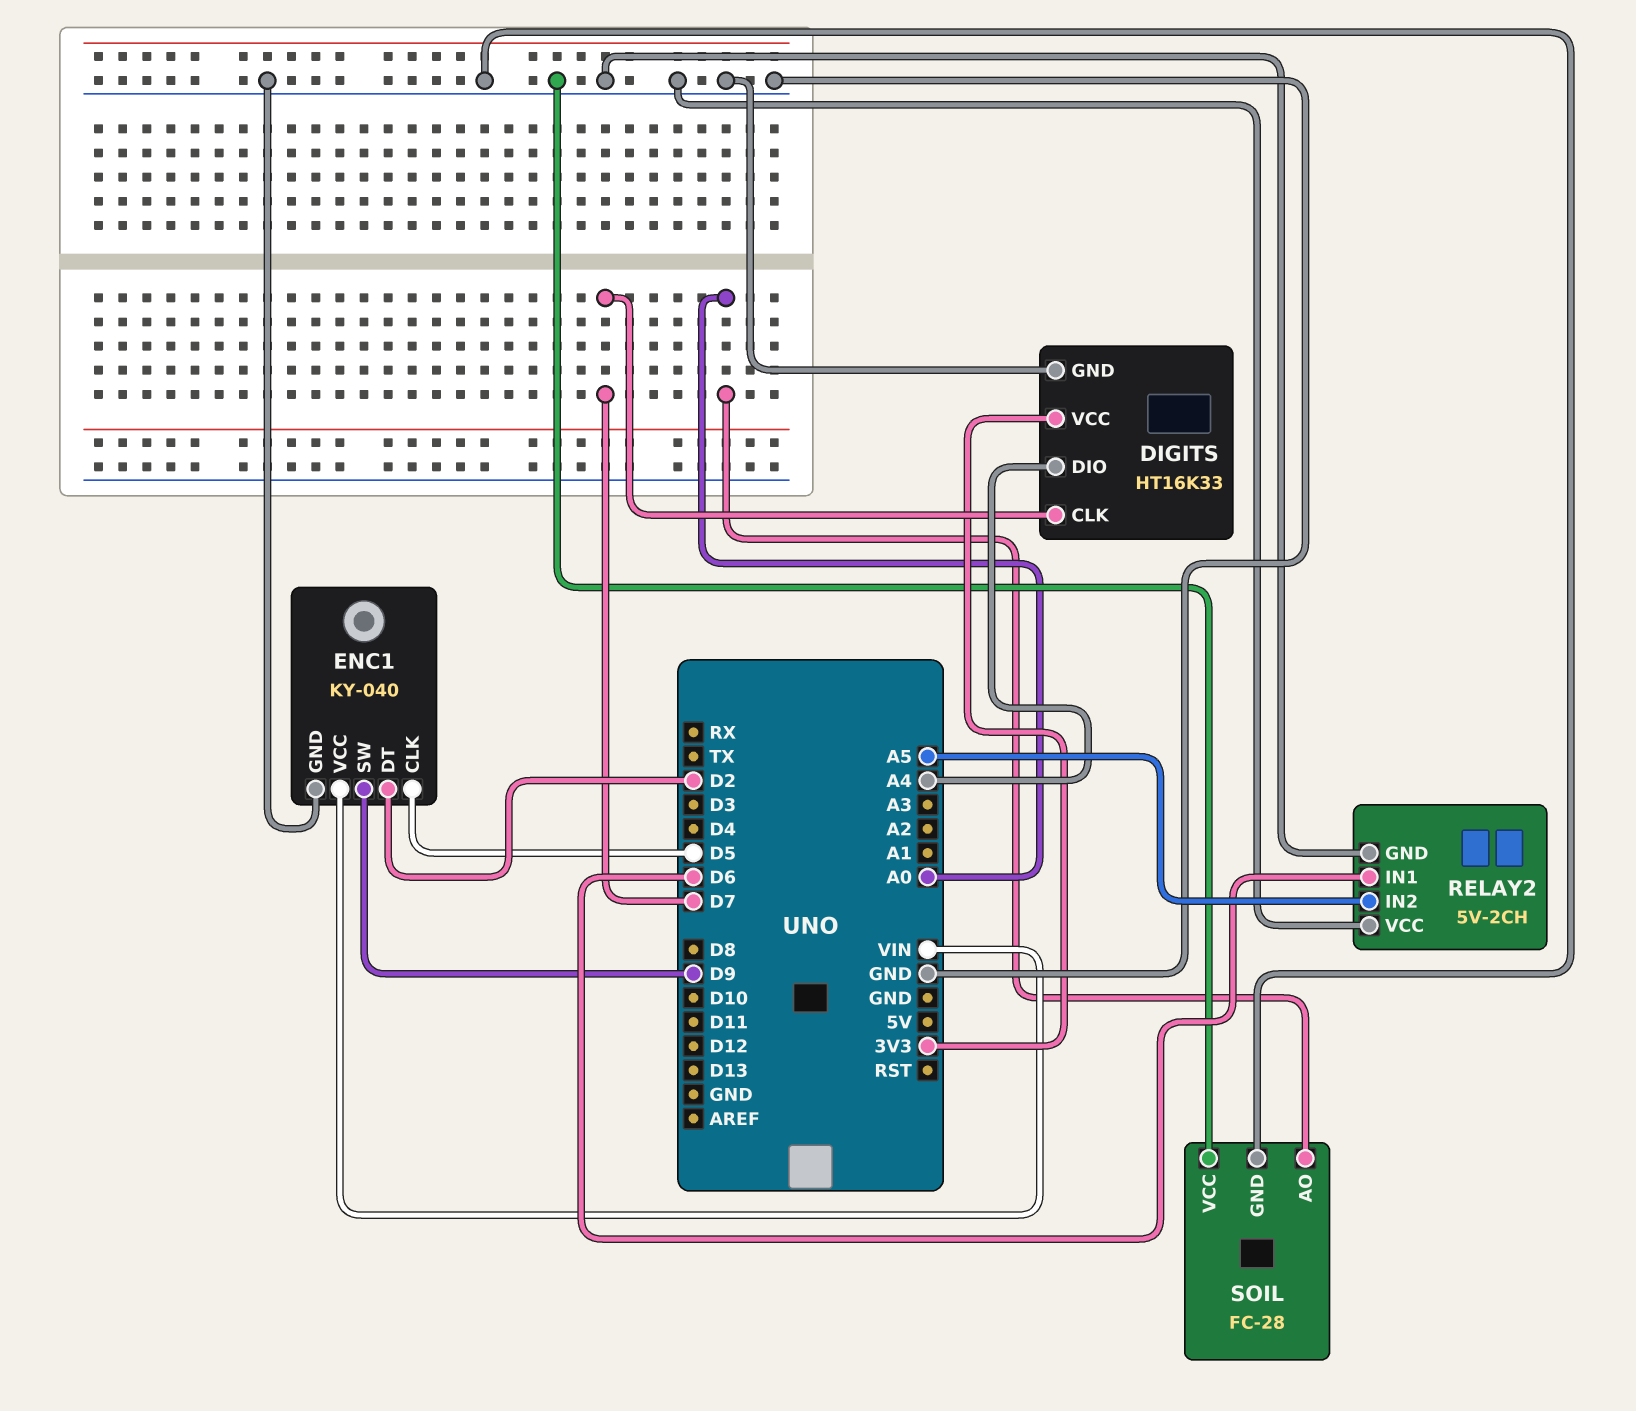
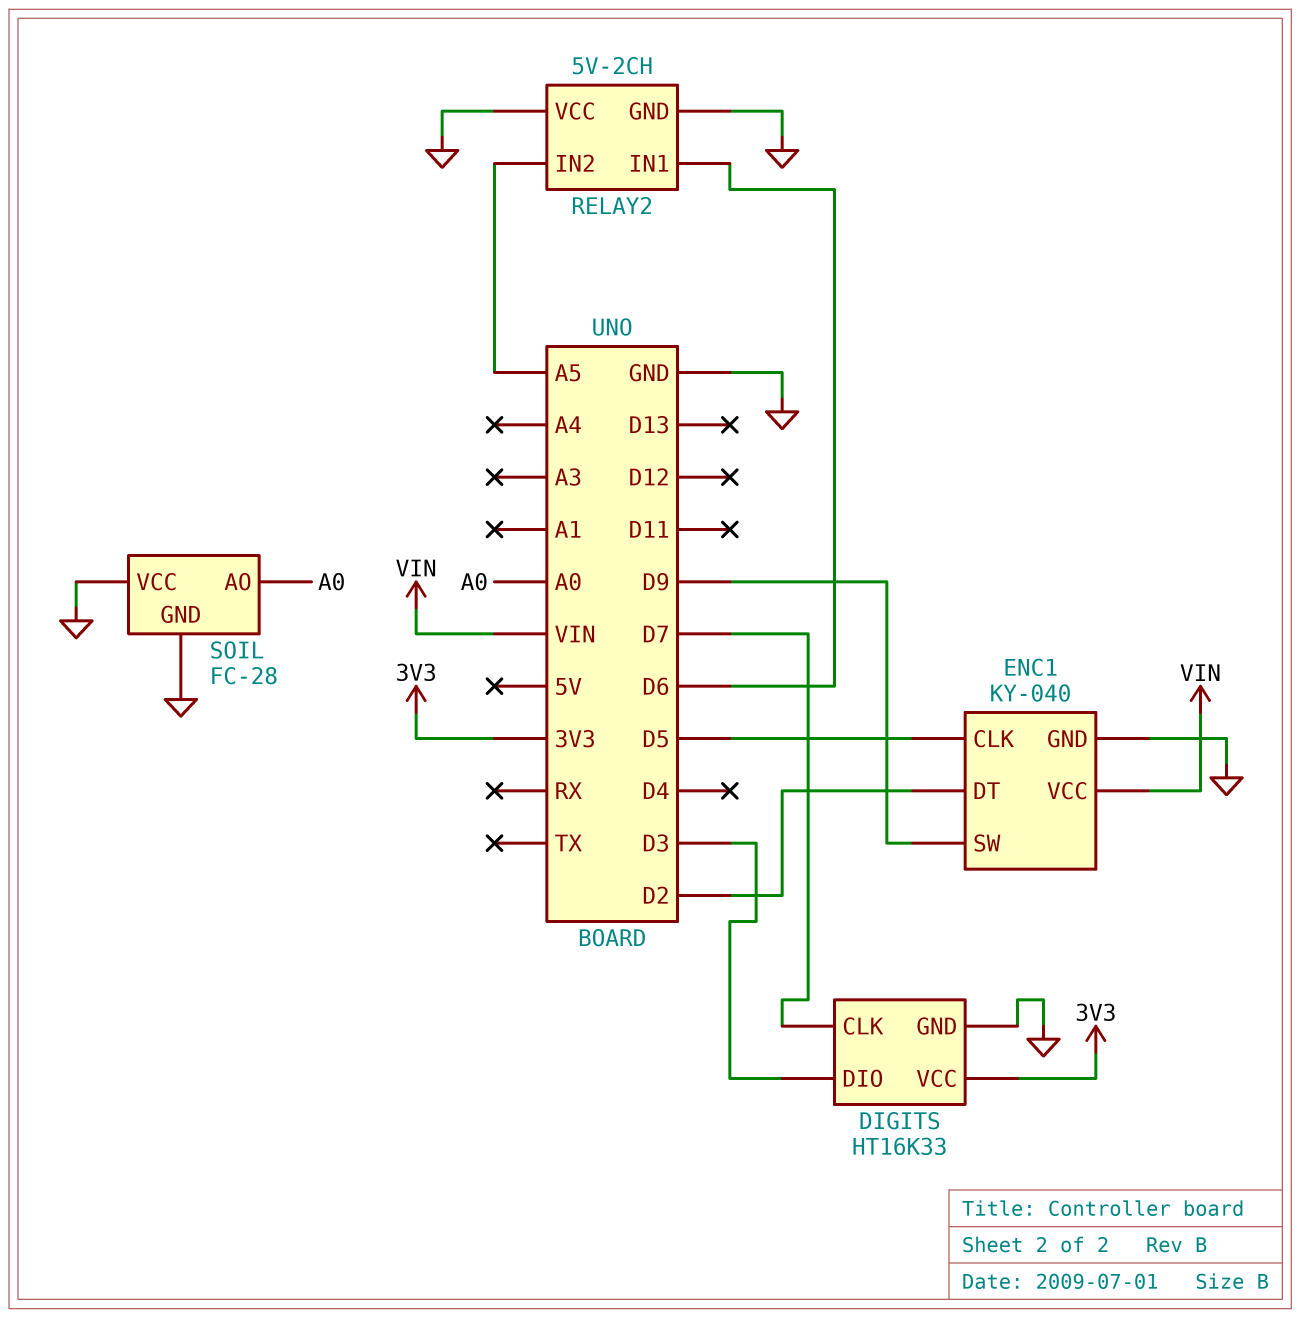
DIGITS pin DIO: A4 -> D3

